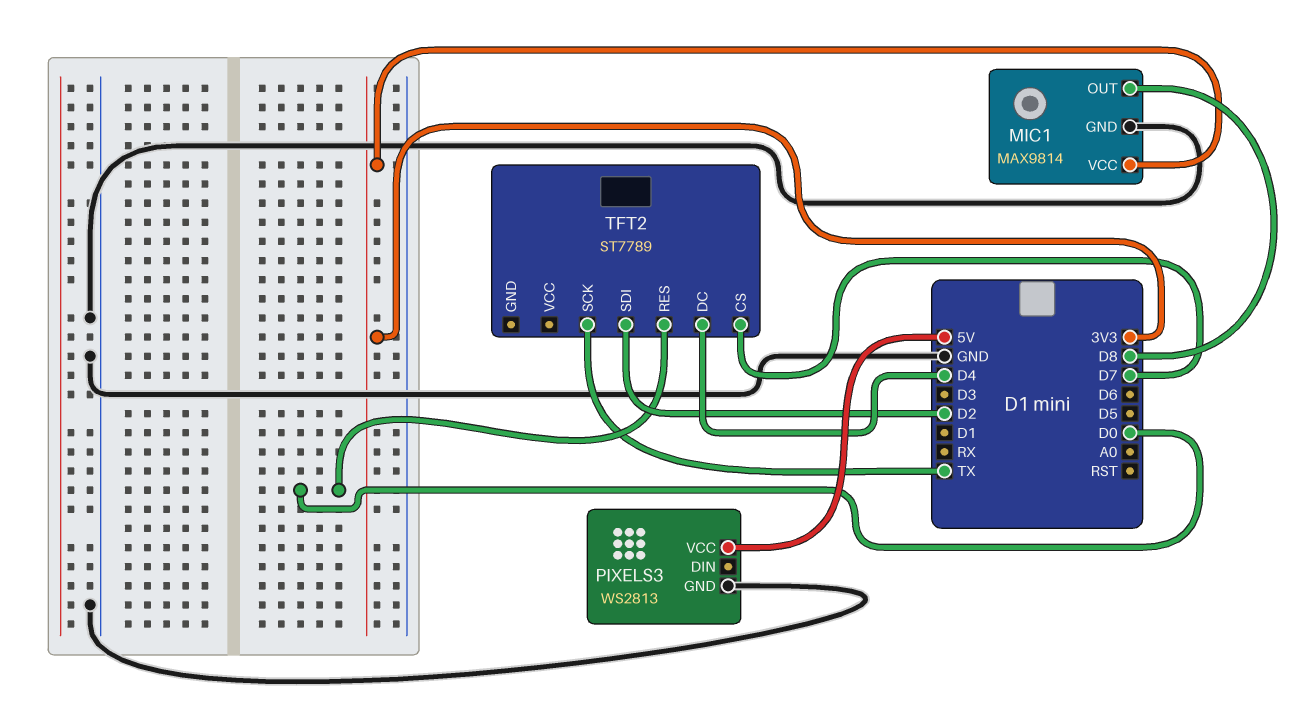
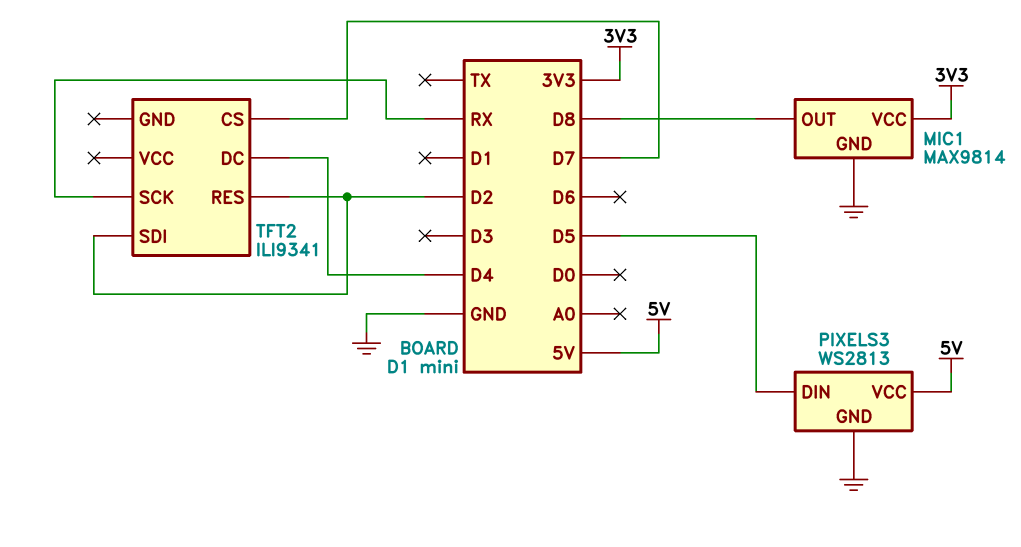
PIXELS3 pin DIN: none -> D5
TFT2: ST7789 -> ILI9341
TFT2 pin RES: D0 -> D2
TFT2 pin SCK: TX -> RX

